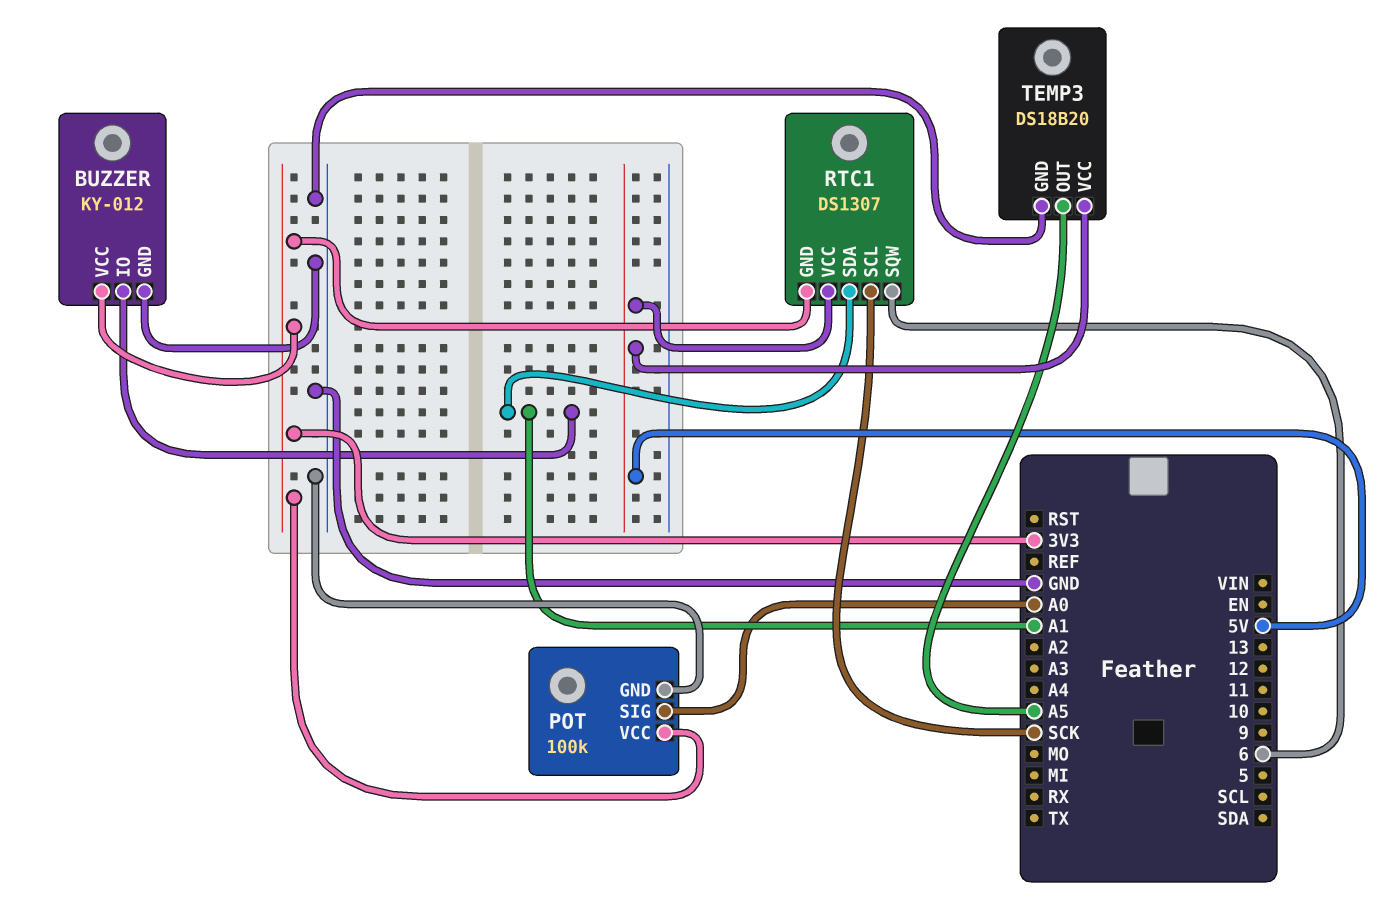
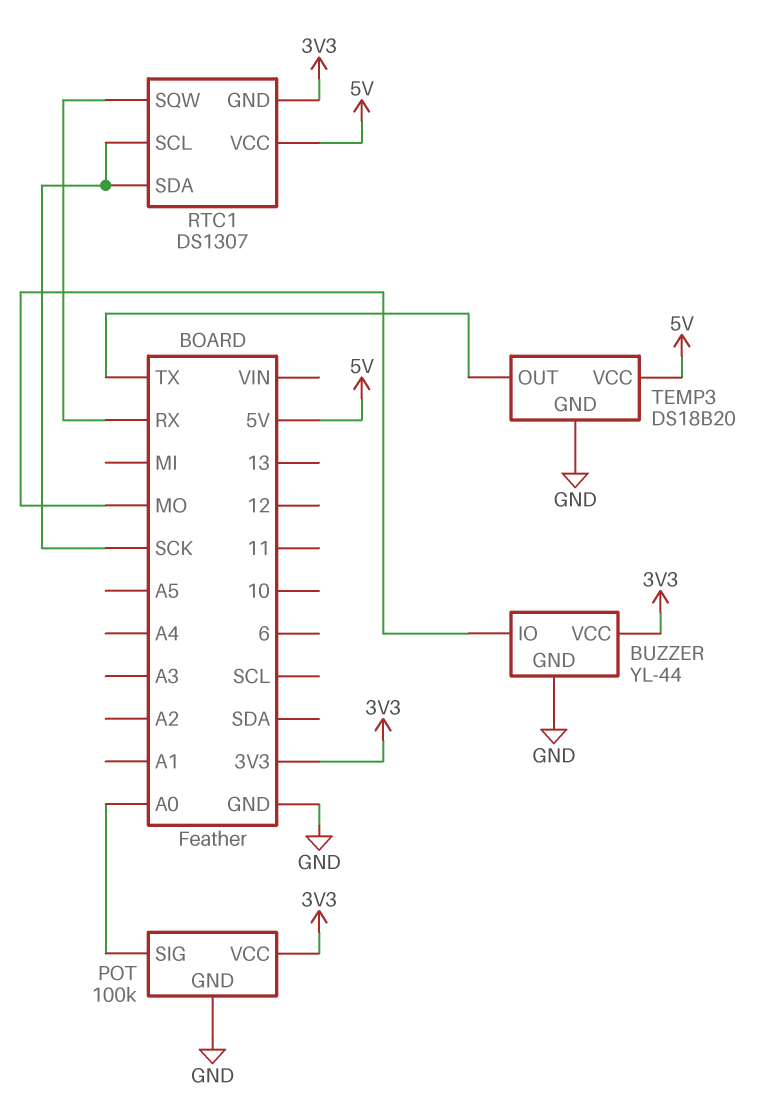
BUZZER: KY-012 -> YL-44
BUZZER pin IO: A1 -> MO
RTC1 pin SDA: A1 -> SCK
RTC1 pin SQW: 6 -> RX
TEMP3 pin OUT: A5 -> TX

